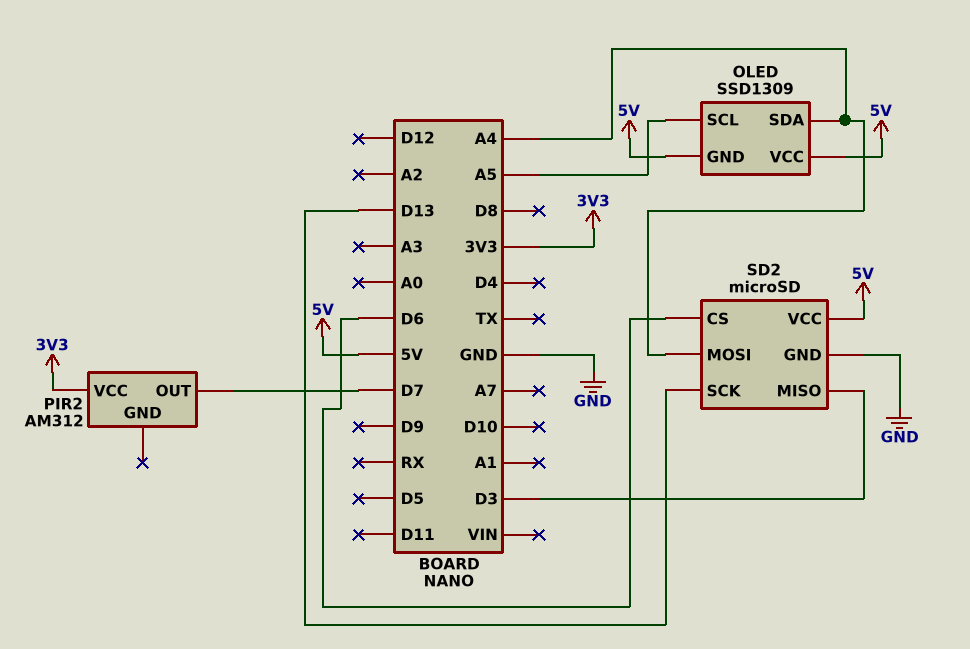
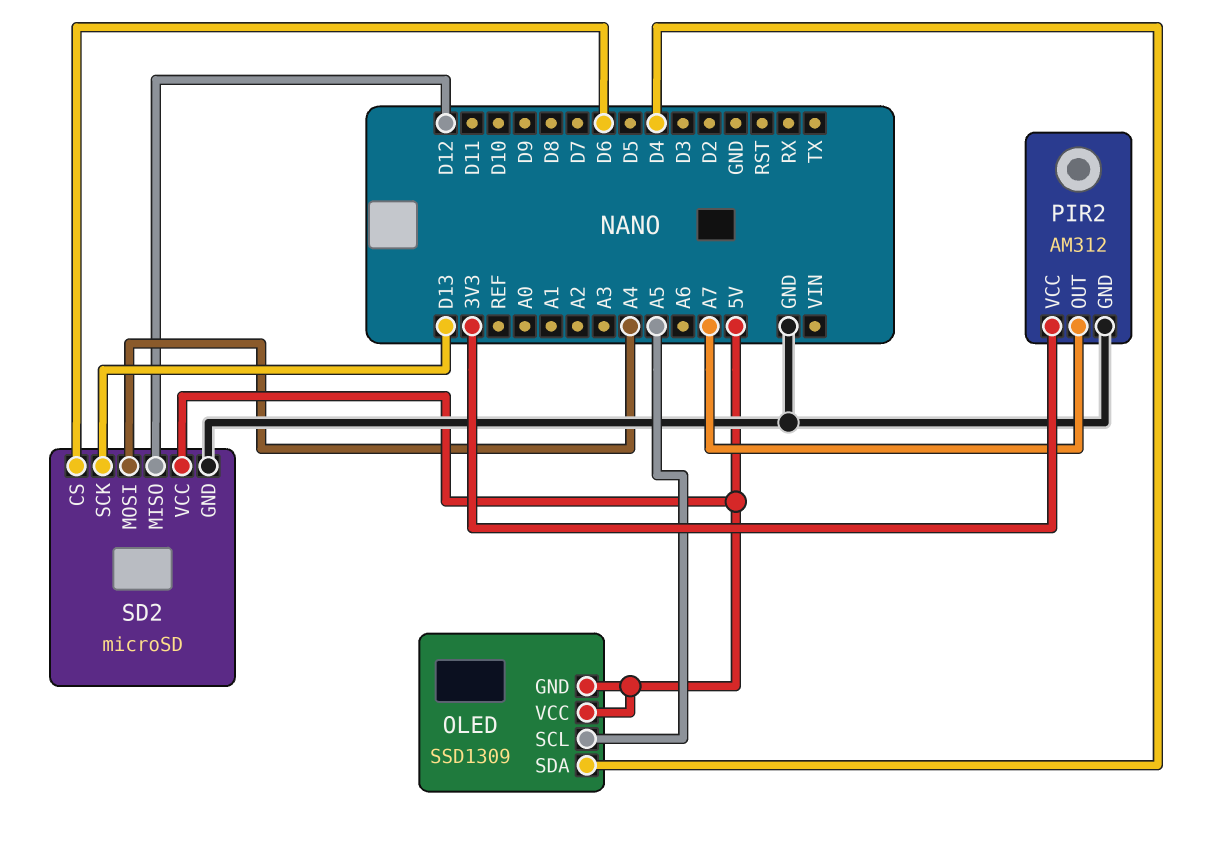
OLED pin SDA: A4 -> D4
PIR2 pin GND: none -> GND
PIR2 pin OUT: D7 -> A7
SD2 pin MISO: D3 -> D12

